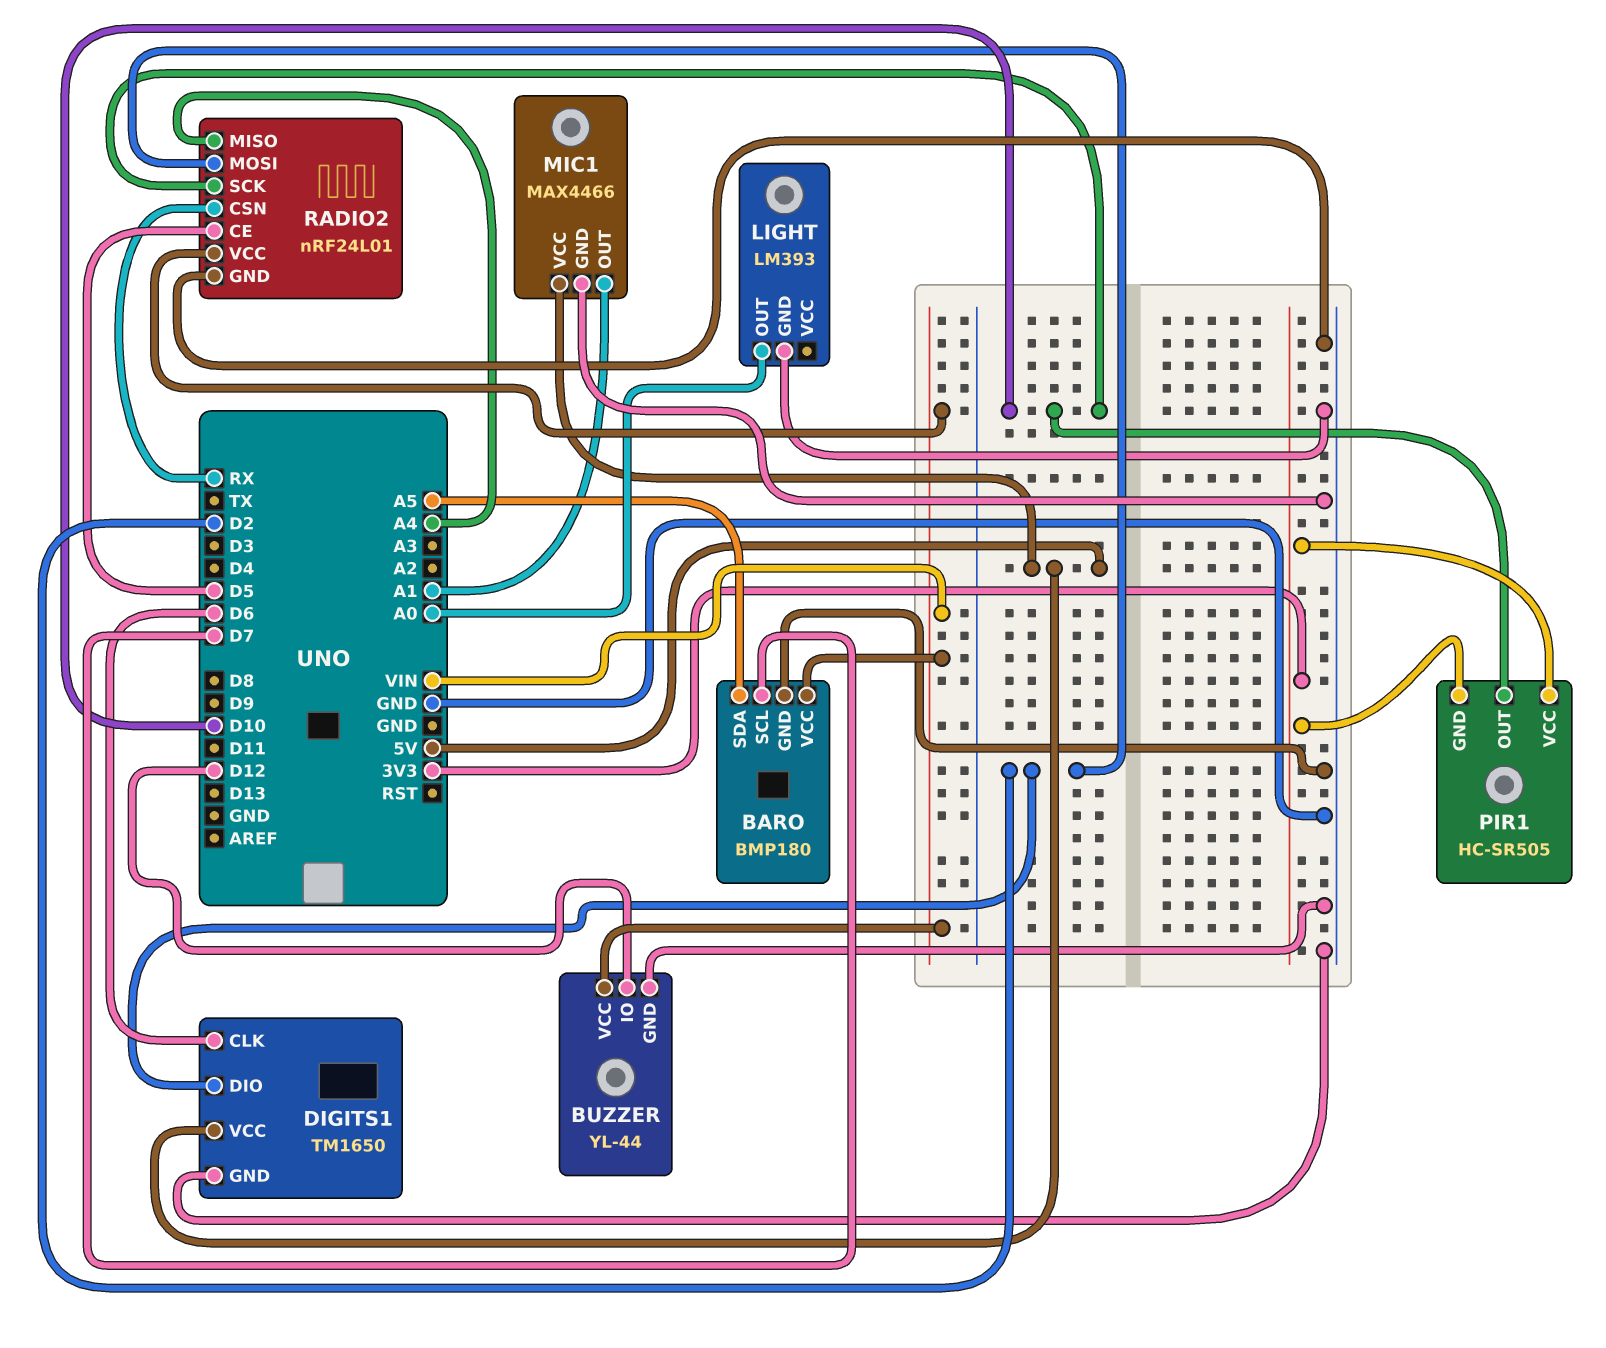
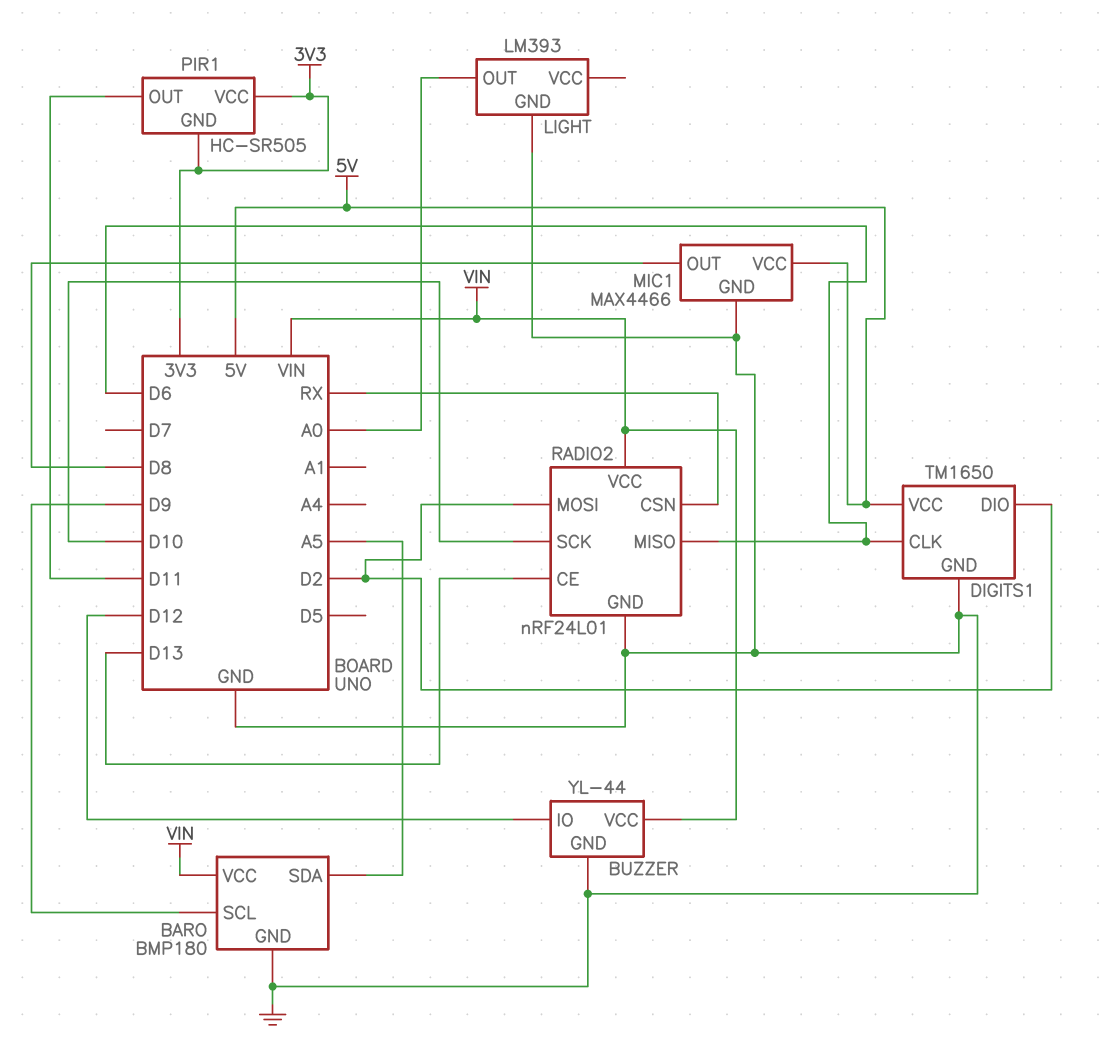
BARO pin SCL: D7 -> D9
MIC1 pin OUT: A1 -> D8
PIR1 pin OUT: D10 -> D11
RADIO2 pin CE: D5 -> D13
RADIO2 pin MISO: A4 -> D6

